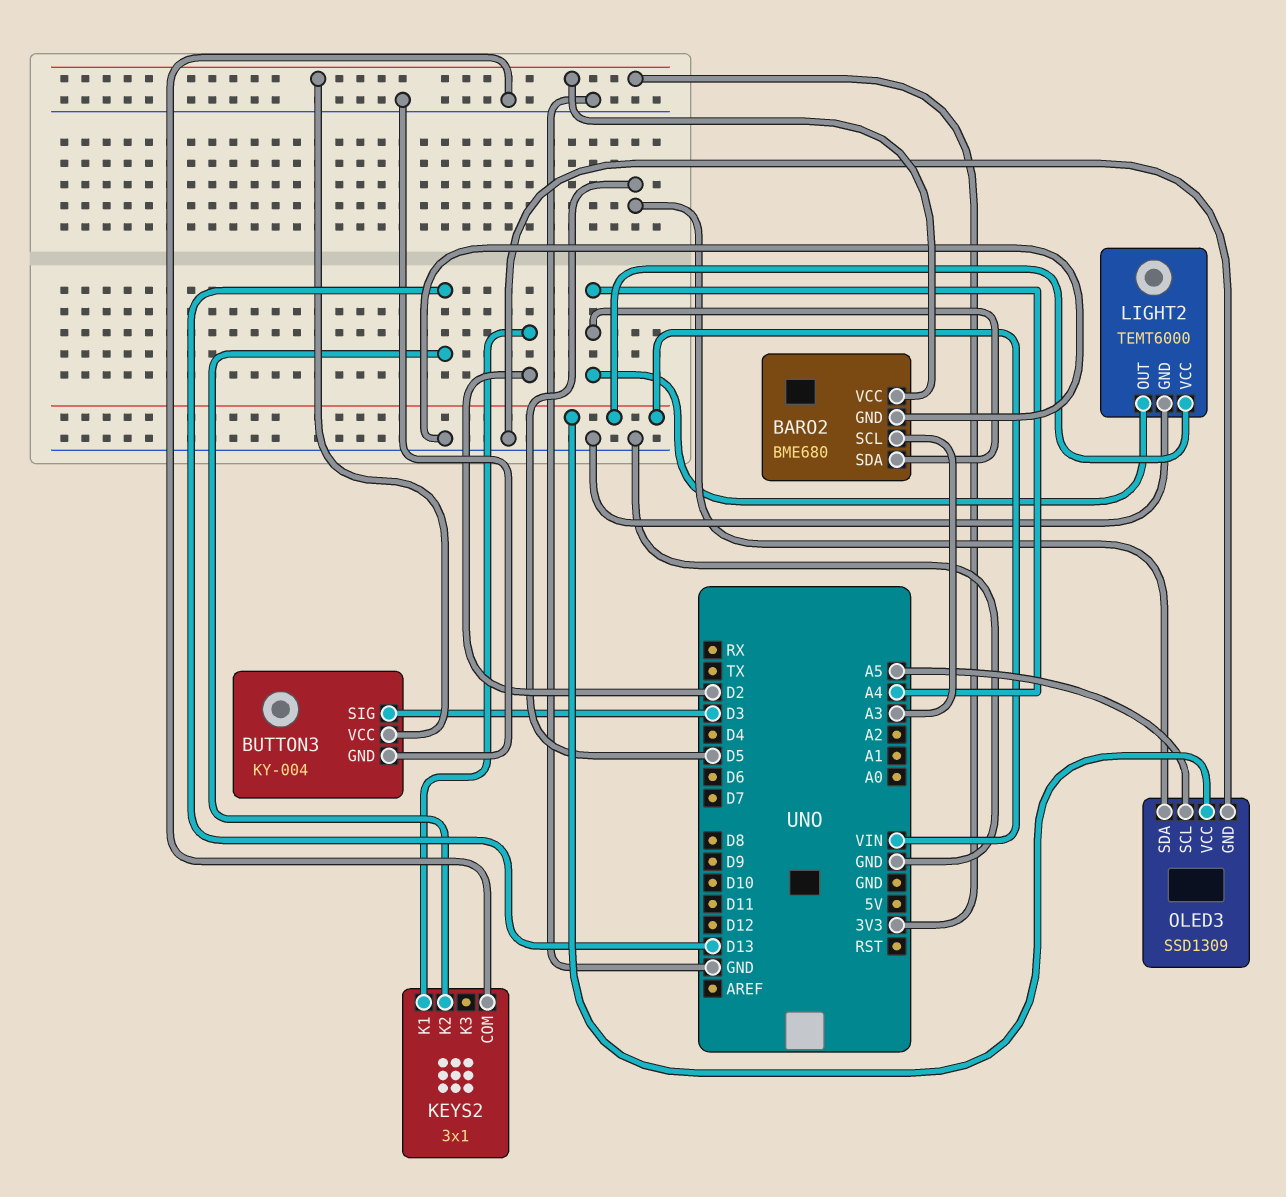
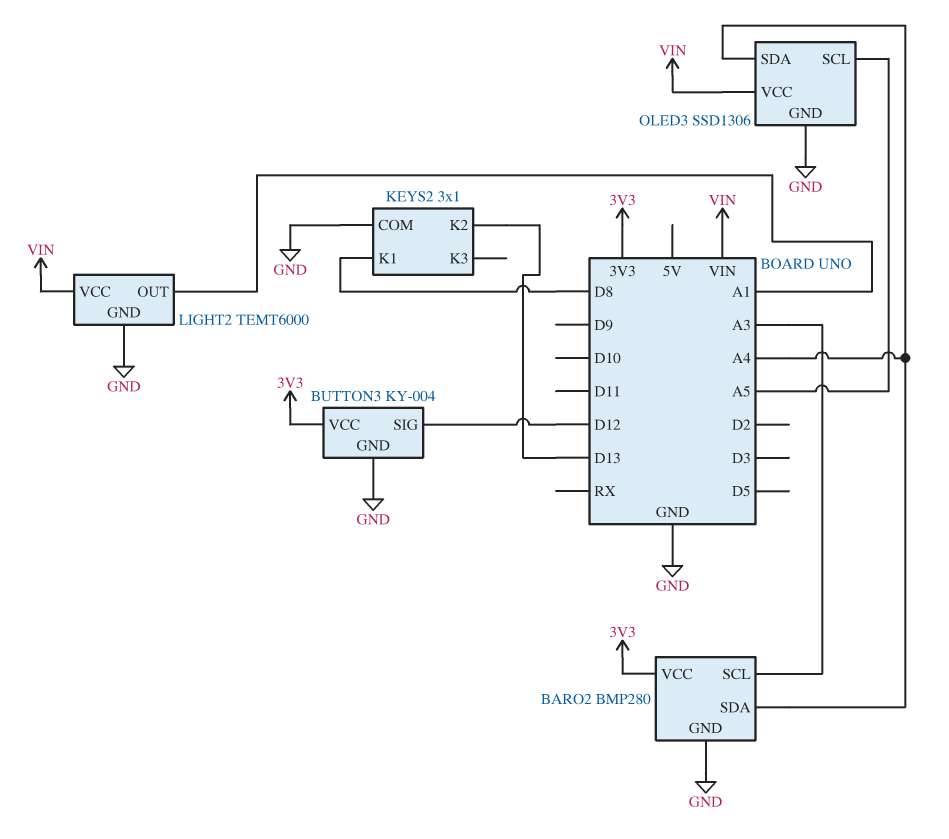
BARO2: BME680 -> BMP280
BUTTON3 pin SIG: D3 -> D12
KEYS2 pin K1: D2 -> D8
LIGHT2 pin OUT: A4 -> A1
OLED3: SSD1309 -> SSD1306
OLED3 pin SDA: D5 -> A4

